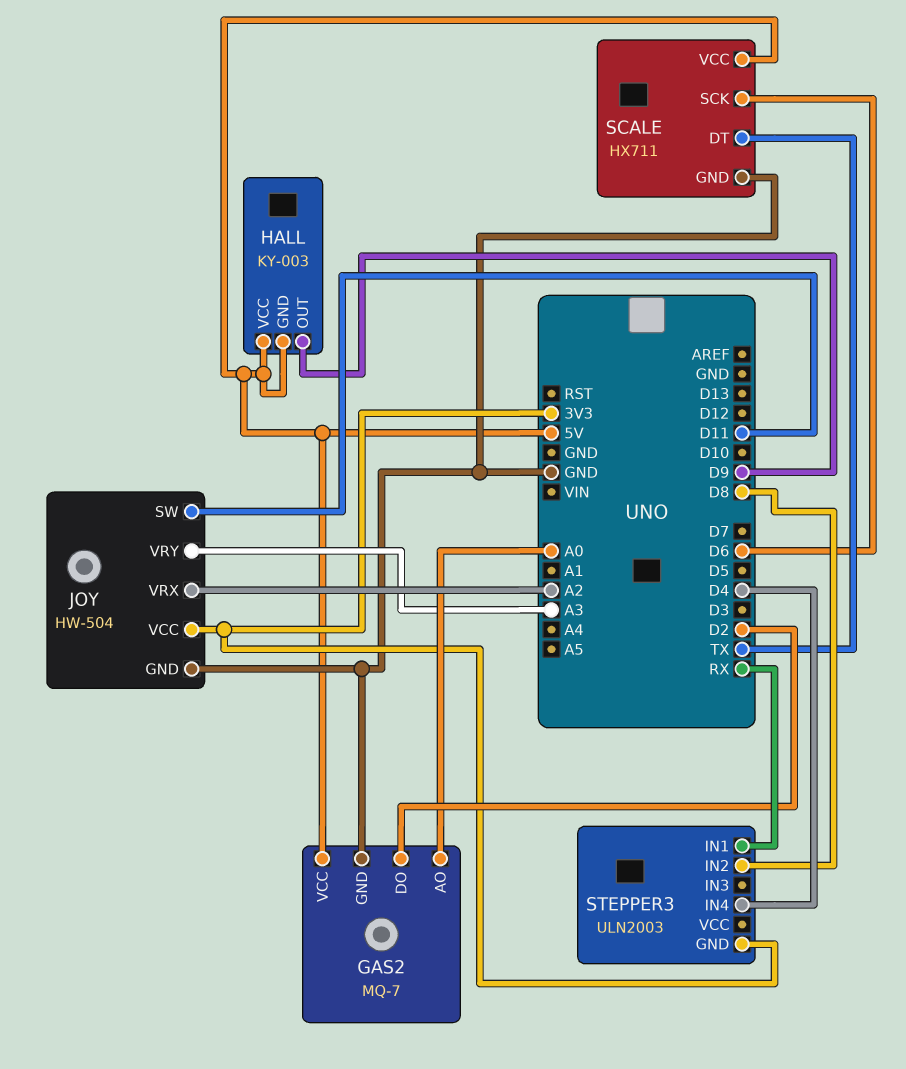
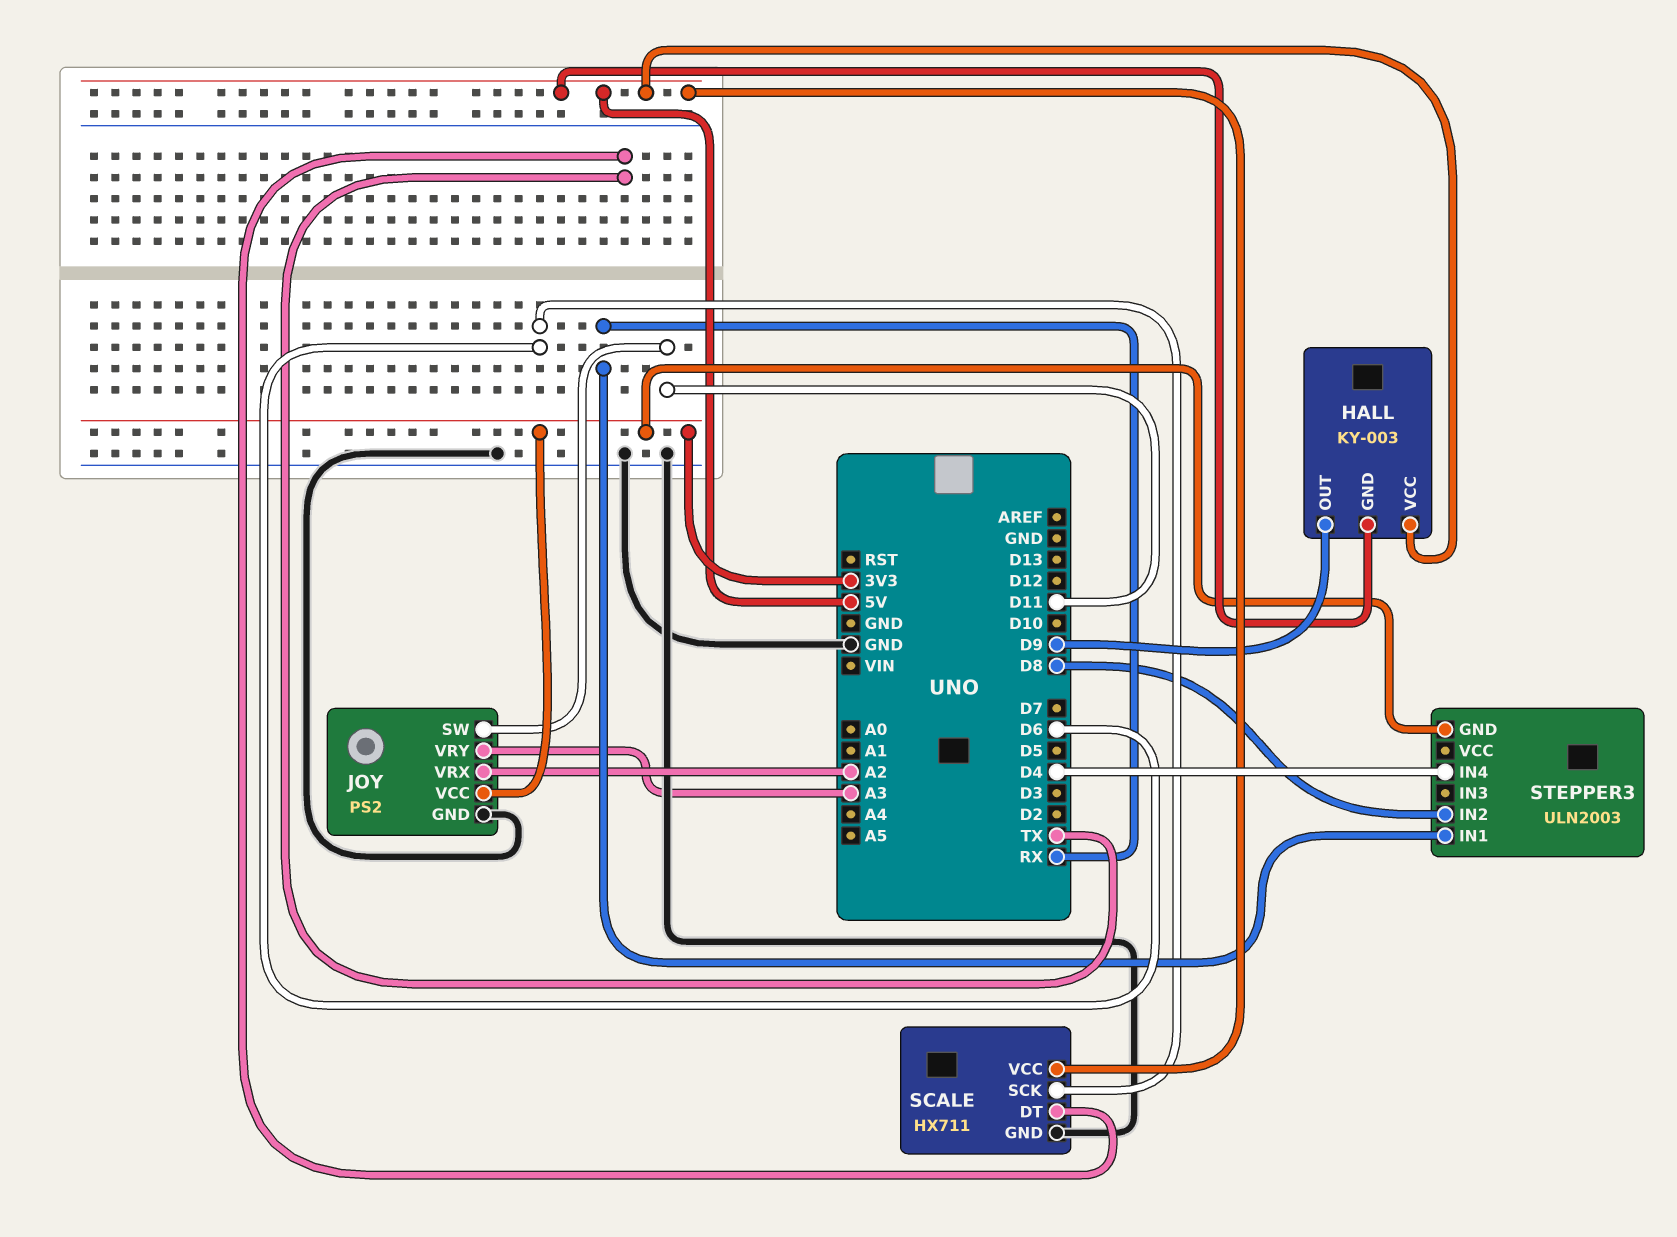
GAS2: MQ-7 -> none
GAS2 pin AO: A0 -> none
GAS2 pin DO: D2 -> none
GAS2 pin GND: GND -> none
GAS2 pin VCC: 5V -> none
JOY: HW-504 -> PS2

